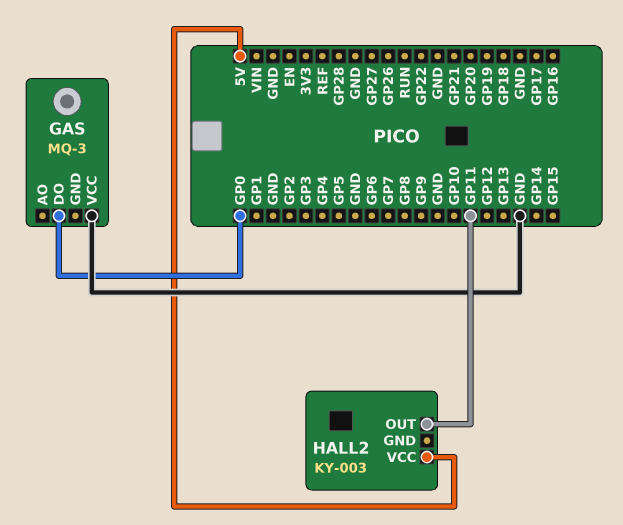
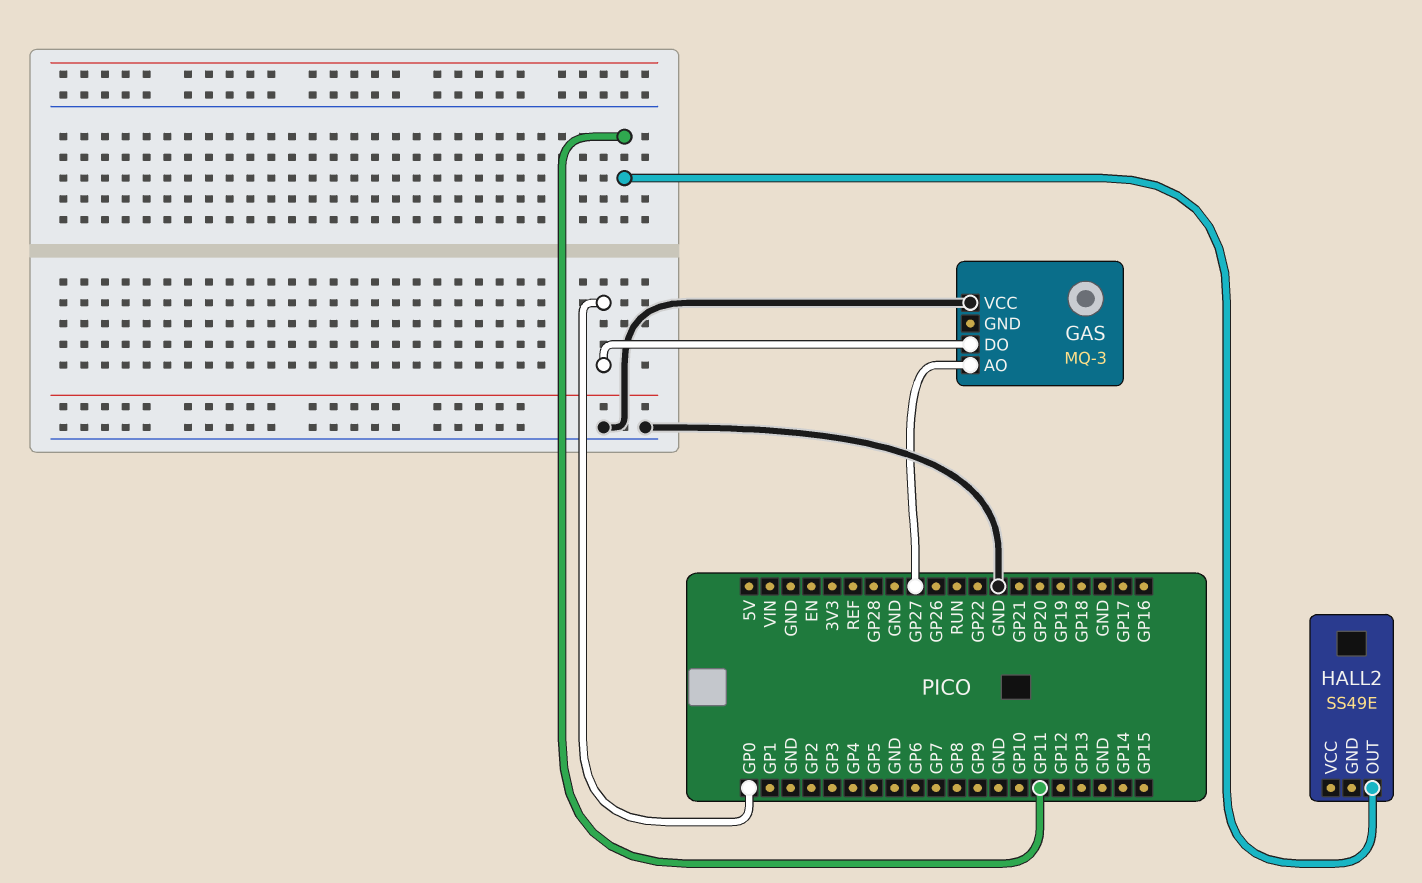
GAS pin AO: none -> GP27
HALL2: KY-003 -> SS49E
HALL2 pin VCC: 5V -> none

